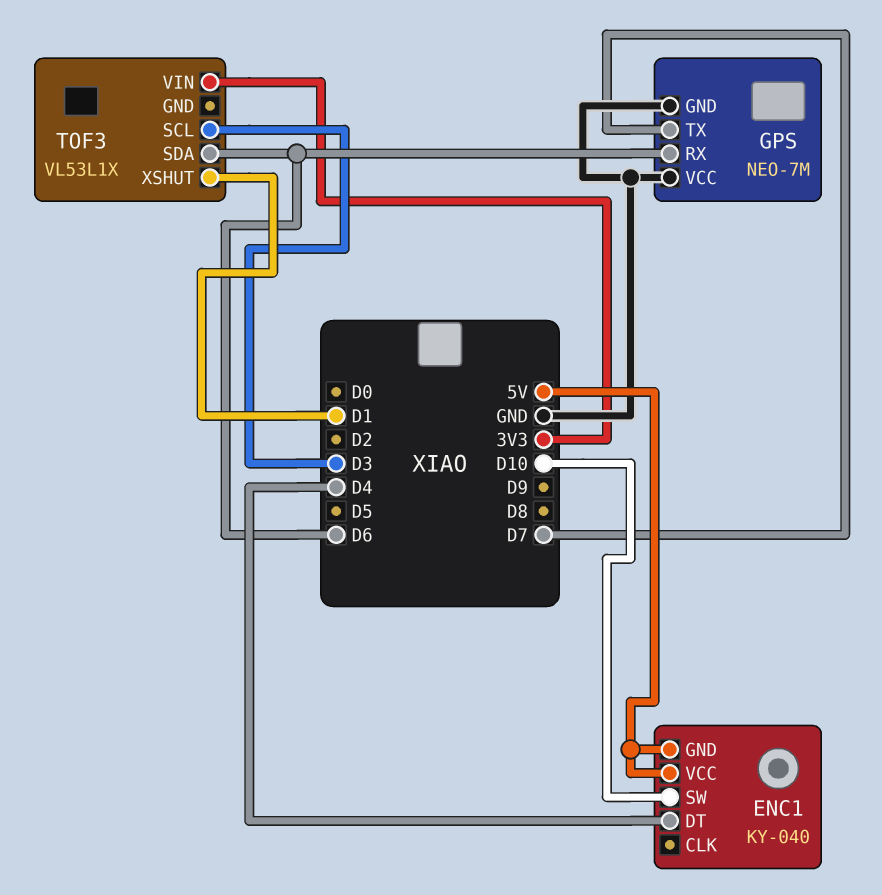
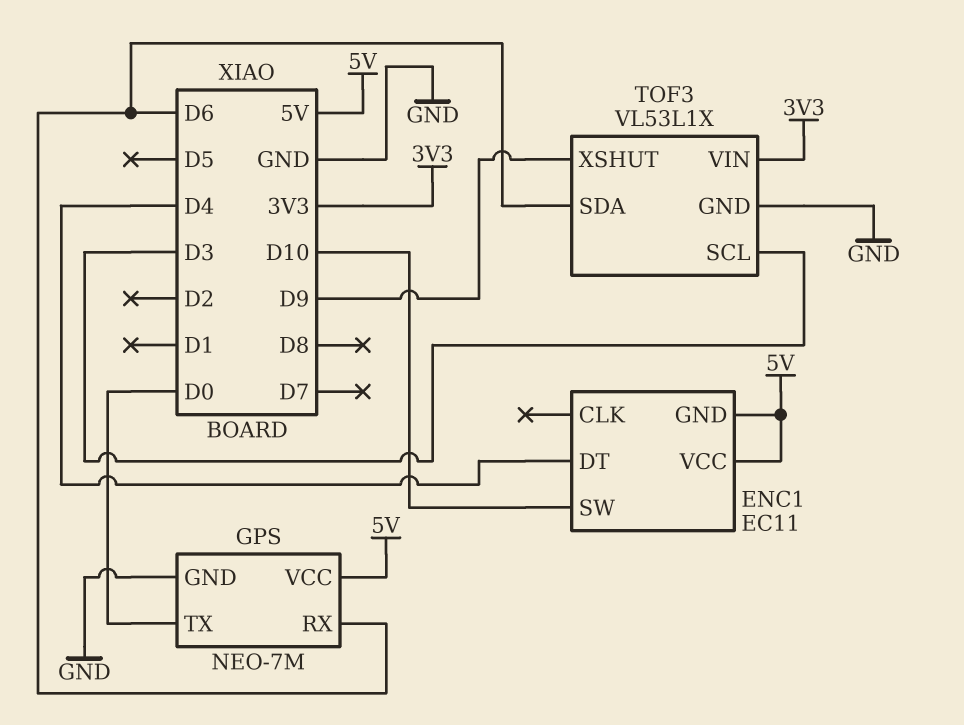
ENC1: KY-040 -> EC11
GPS pin TX: D7 -> D0
GPS pin VCC: GND -> 5V
TOF3 pin GND: none -> GND
TOF3 pin XSHUT: D1 -> D9

